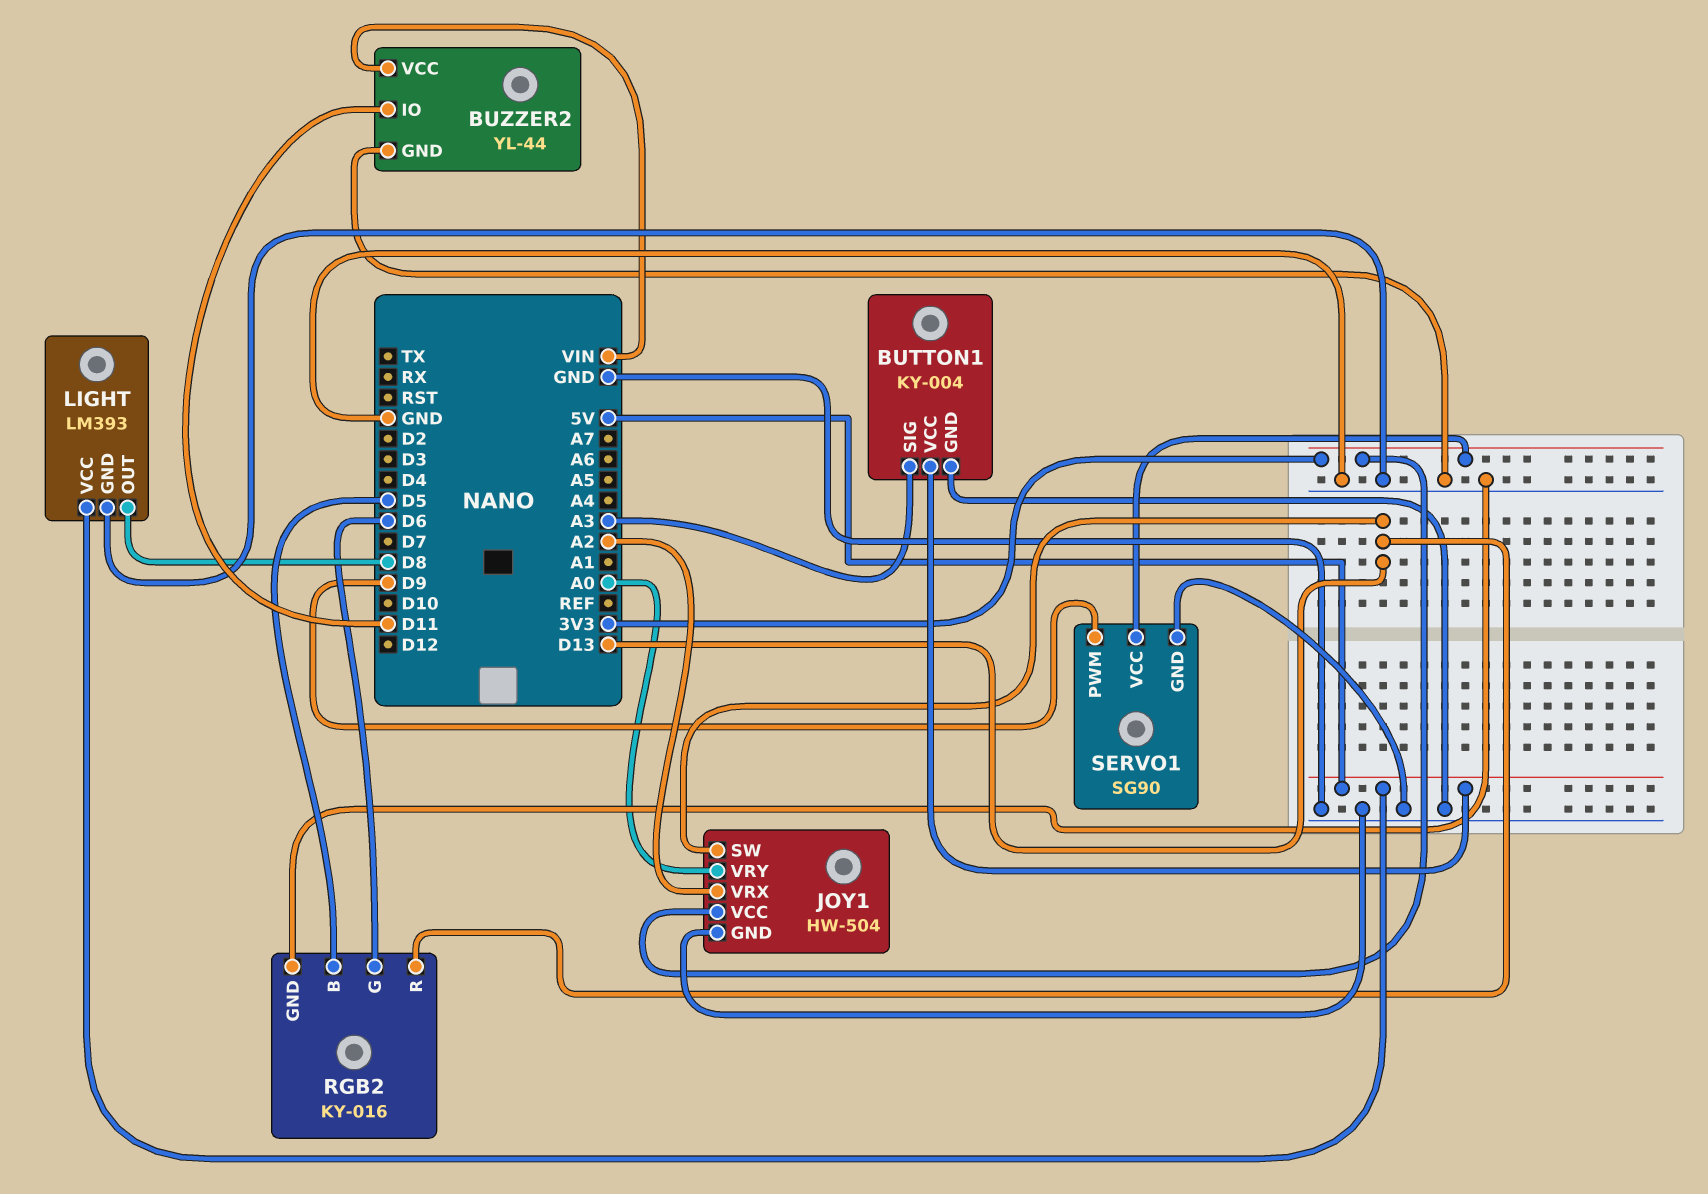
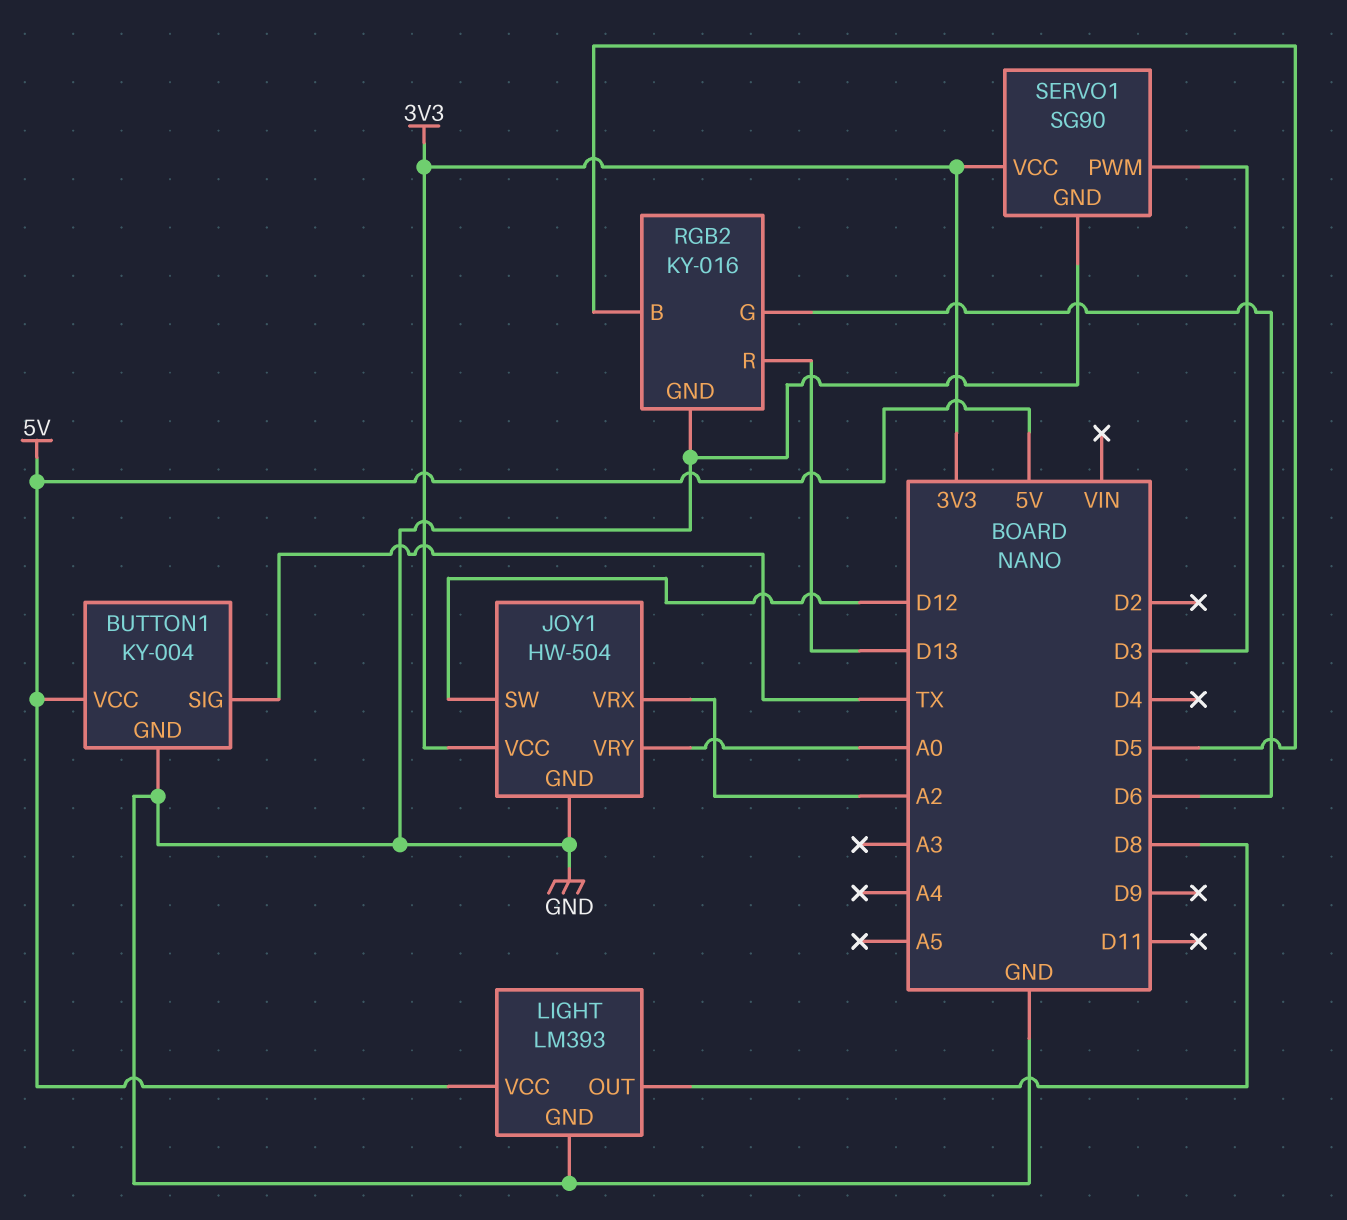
BUTTON1 pin SIG: A3 -> TX
BUZZER2: YL-44 -> none
BUZZER2 pin GND: GND -> none
BUZZER2 pin IO: D11 -> none
BUZZER2 pin VCC: VIN -> none
JOY1 pin SW: D13 -> D12
SERVO1 pin PWM: D9 -> D3

